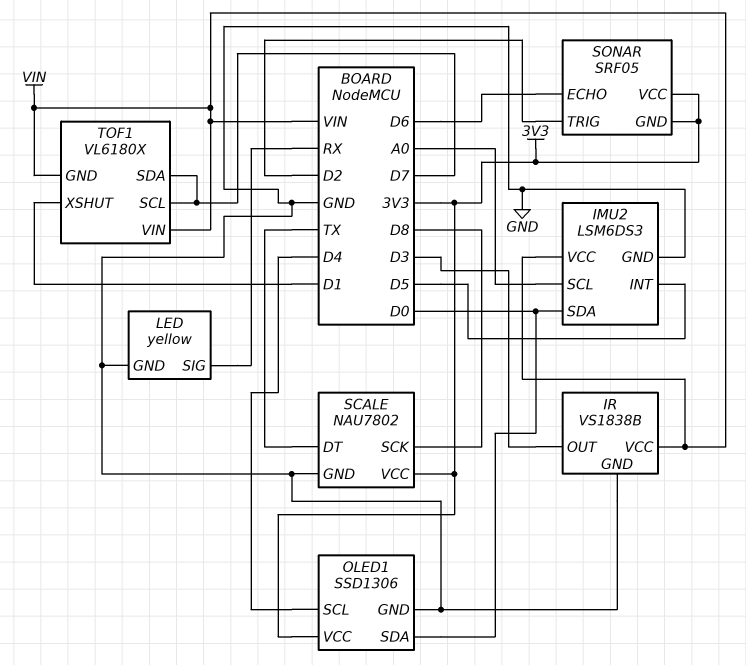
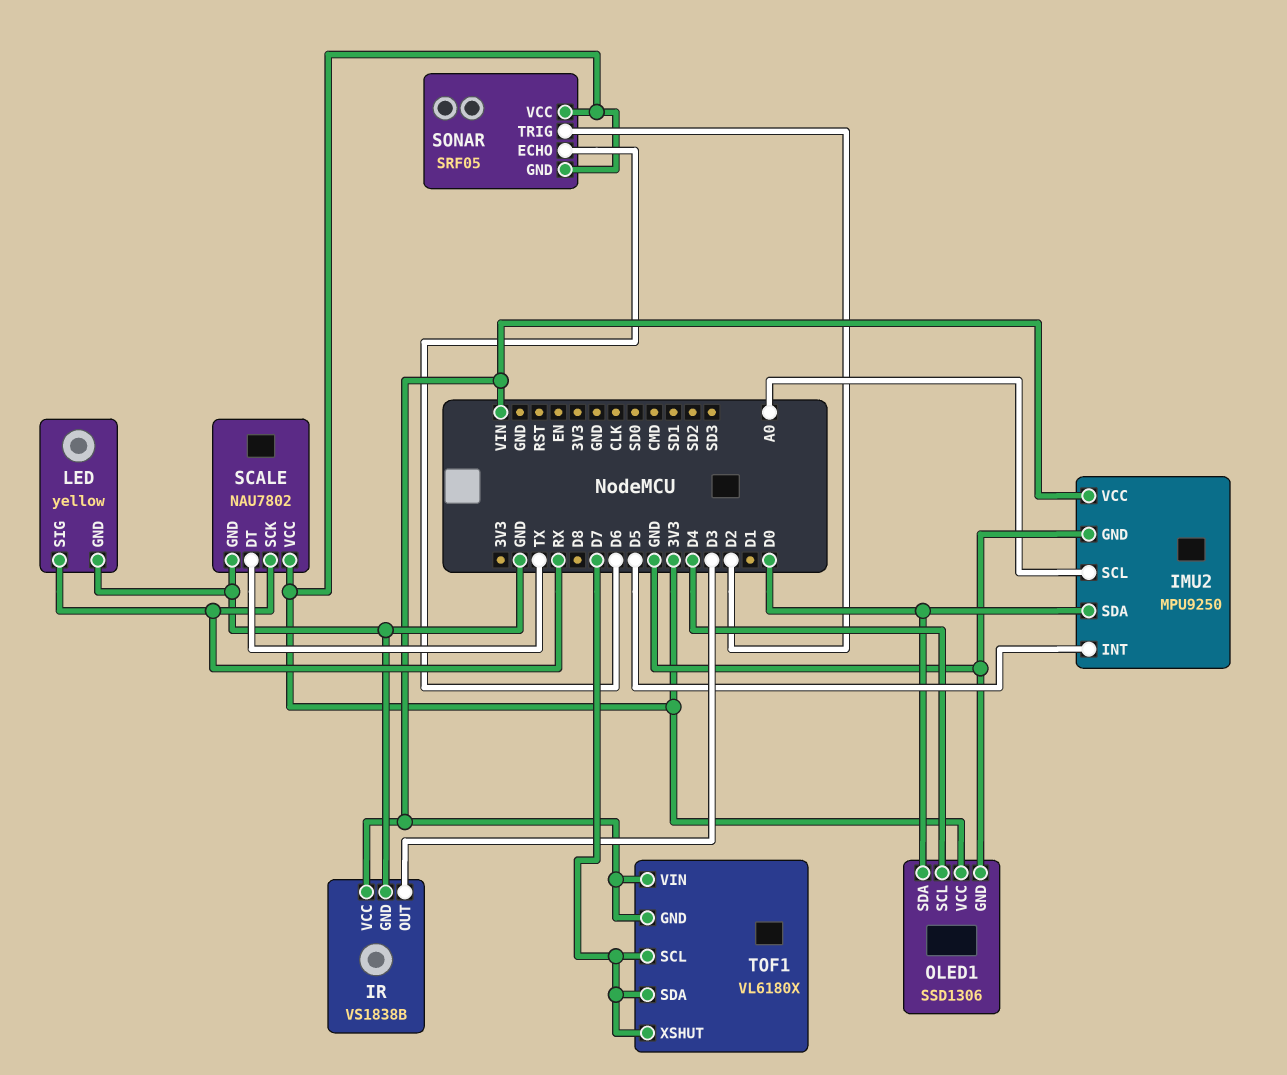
IMU2: LSM6DS3 -> MPU9250
SCALE pin SCK: D8 -> RX
TOF1 pin XSHUT: D1 -> D7

